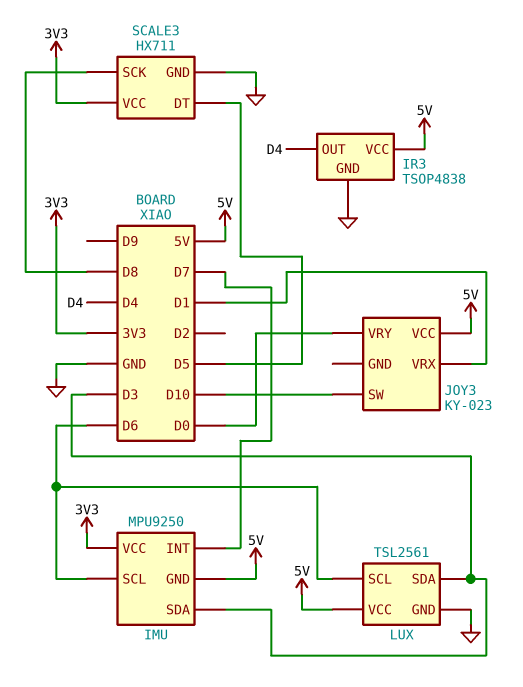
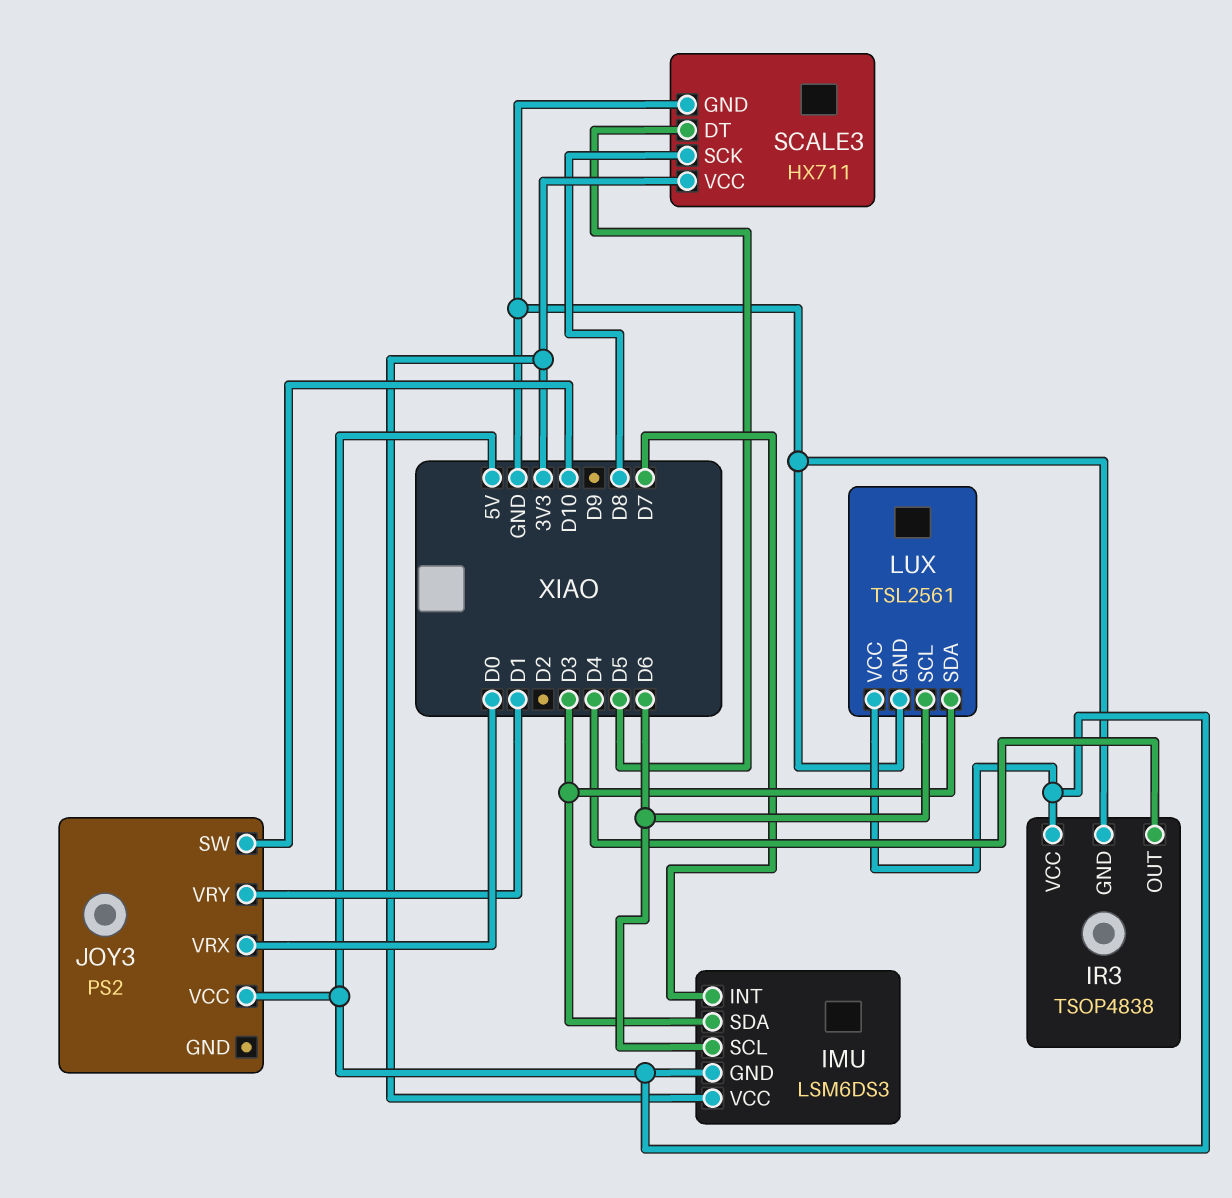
IMU: MPU9250 -> LSM6DS3
JOY3: KY-023 -> PS2
JOY3 pin VRX: D1 -> D0
JOY3 pin VRY: D0 -> D1

